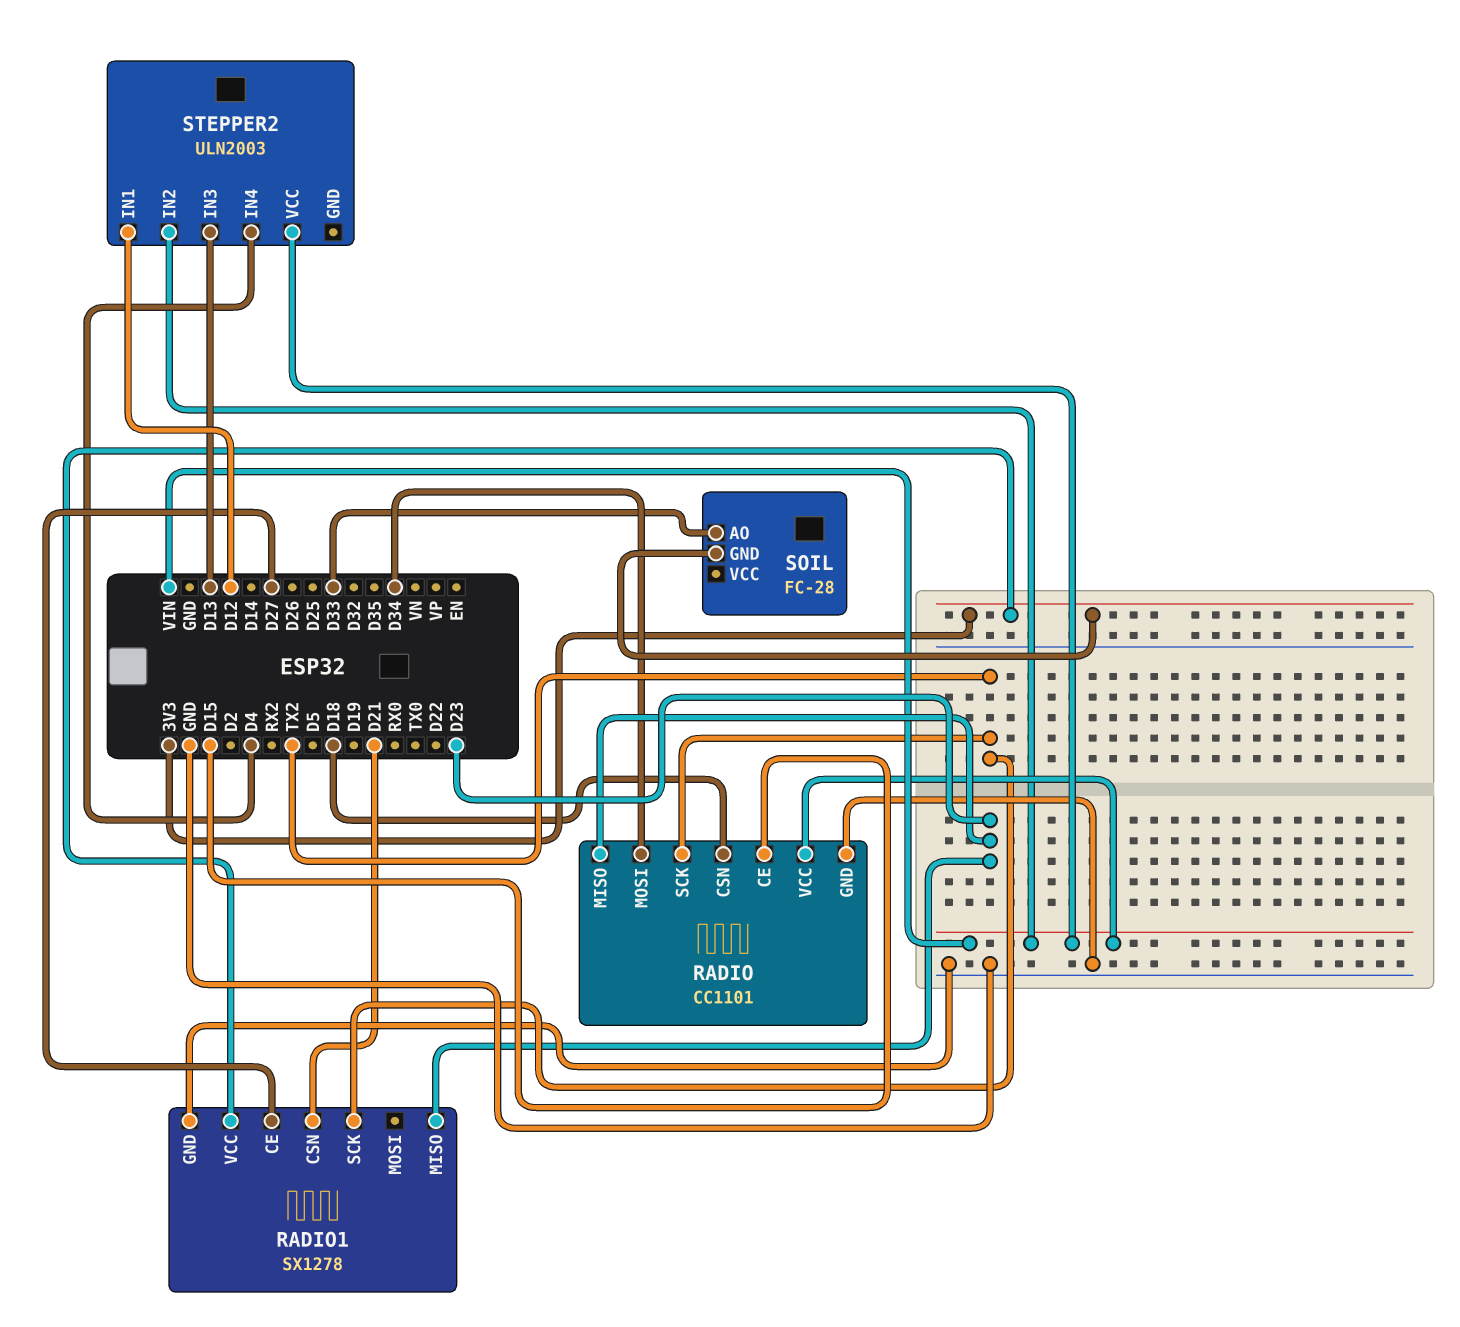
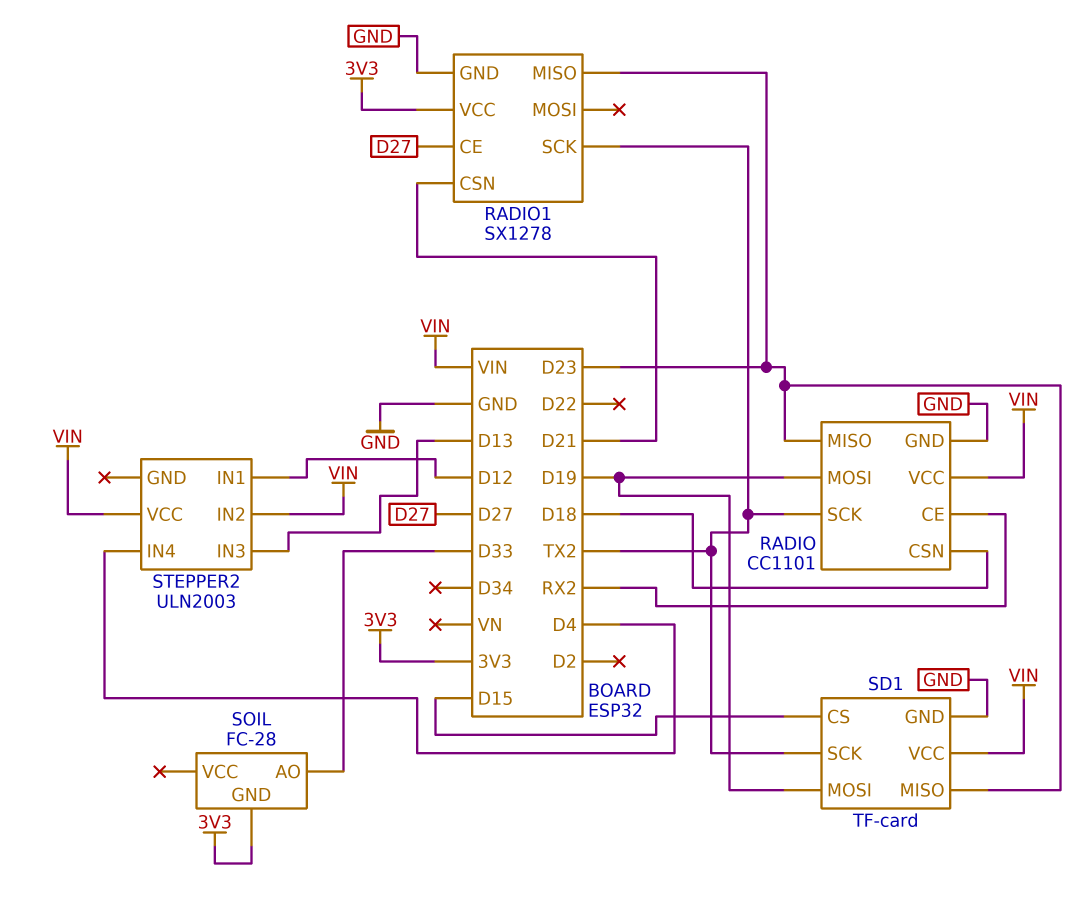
RADIO pin CE: D15 -> RX2
RADIO pin MOSI: D34 -> D19
SD1: none -> TF-card
SD1 pin CS: none -> D15
SD1 pin GND: none -> GND
SD1 pin MISO: none -> D23
SD1 pin MOSI: none -> D19
SD1 pin SCK: none -> TX2
SD1 pin VCC: none -> VIN

